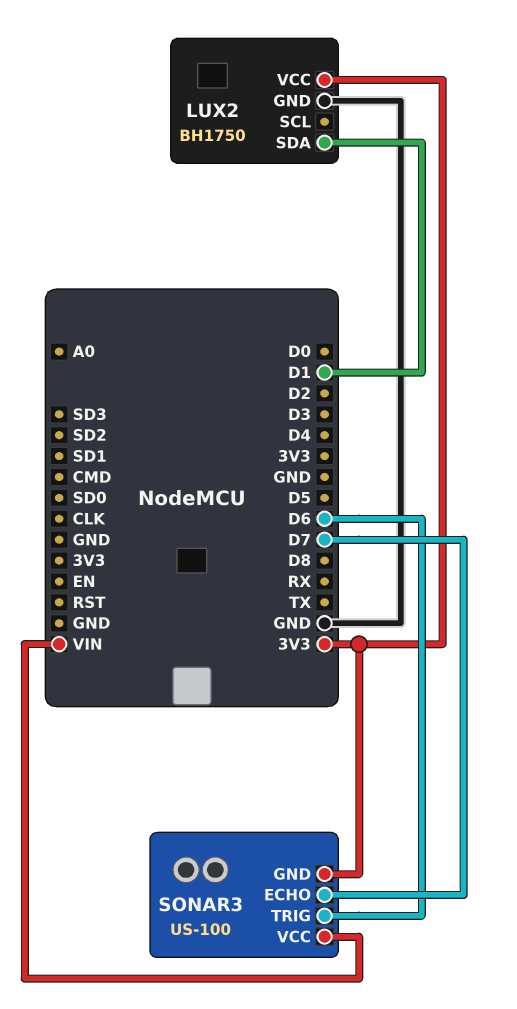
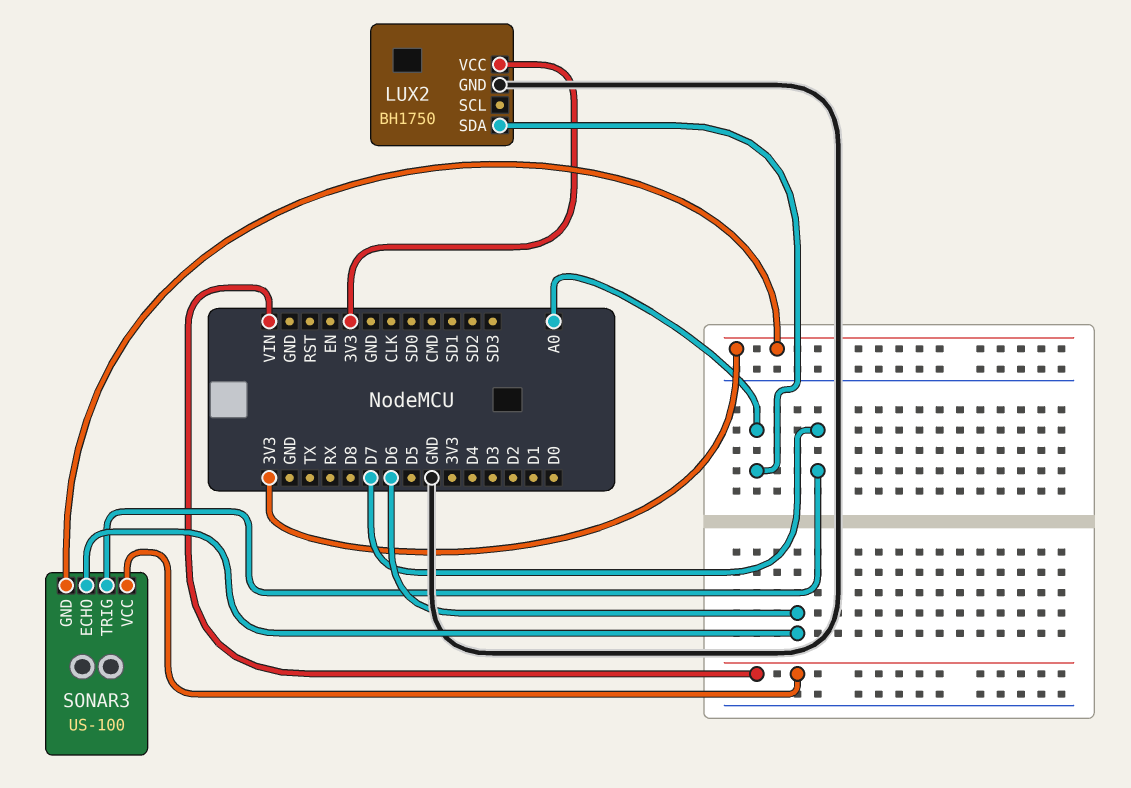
LUX2 pin SDA: D1 -> A0
SONAR3 pin ECHO: D7 -> D6
SONAR3 pin TRIG: D6 -> D7

